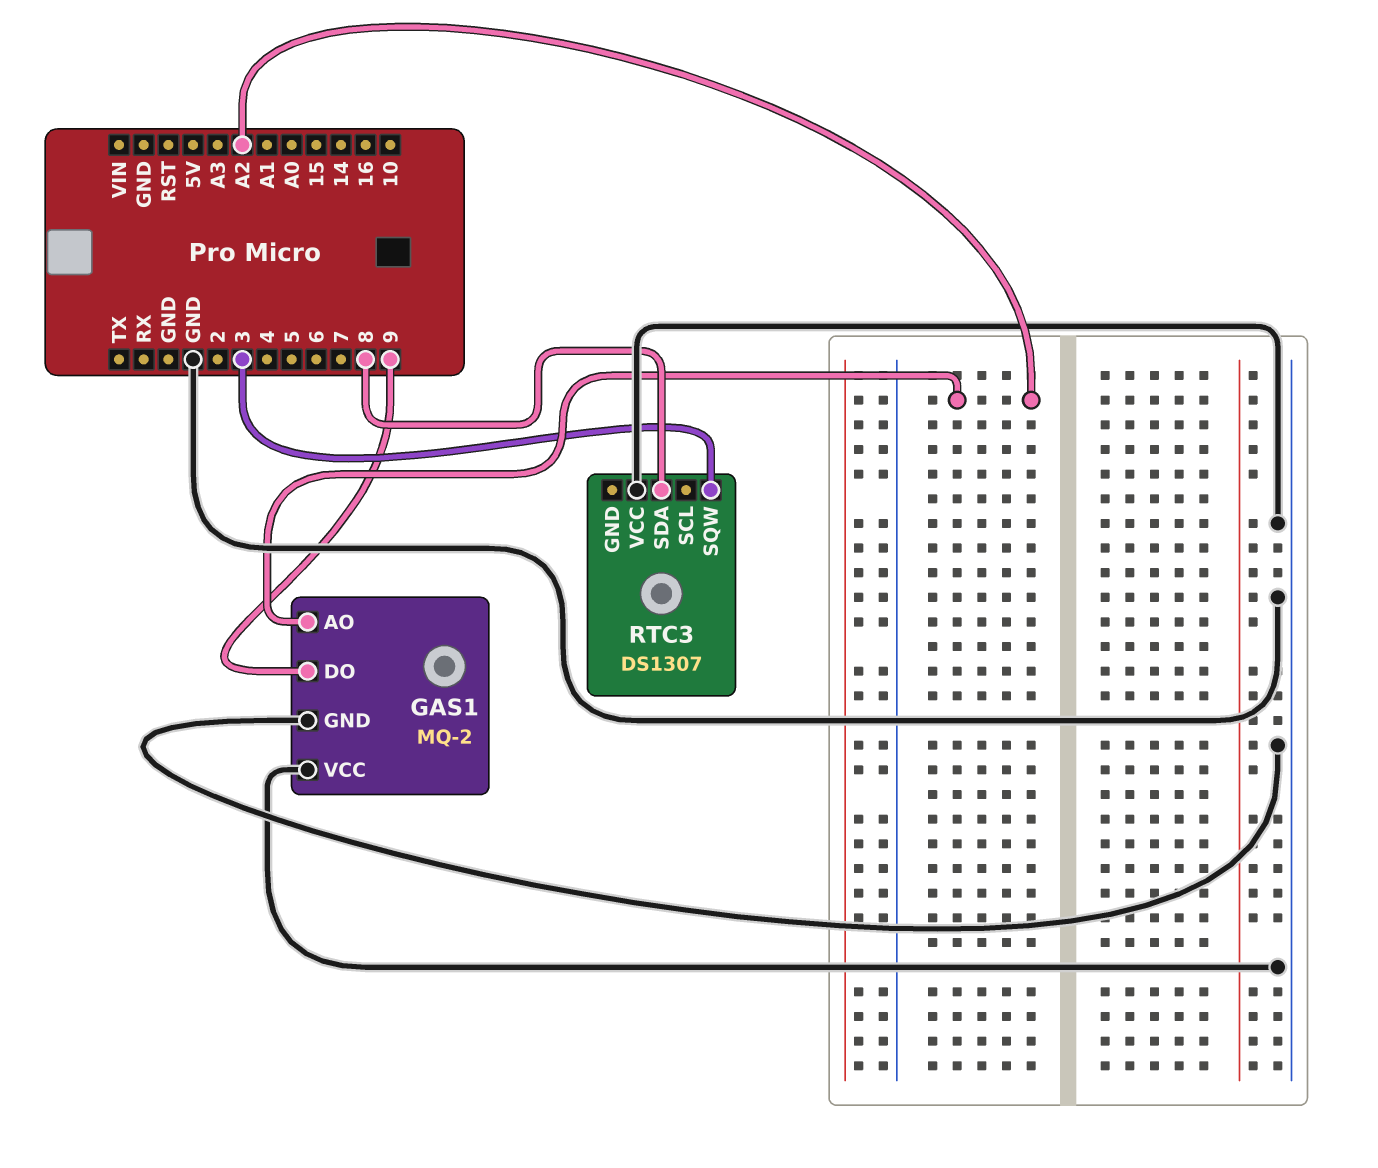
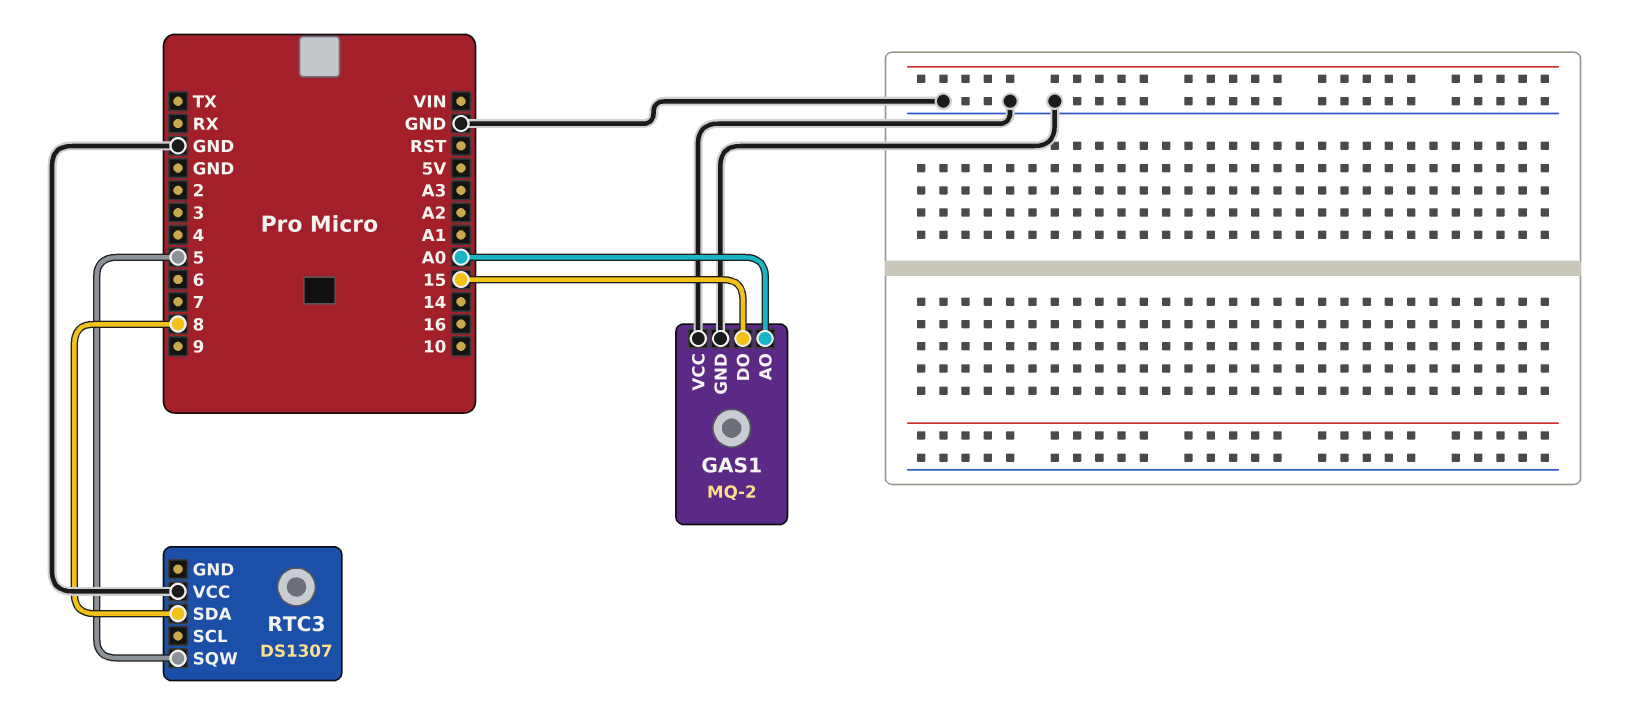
GAS1 pin AO: A2 -> A0
GAS1 pin DO: 9 -> 15
RTC3 pin SQW: 3 -> 5

